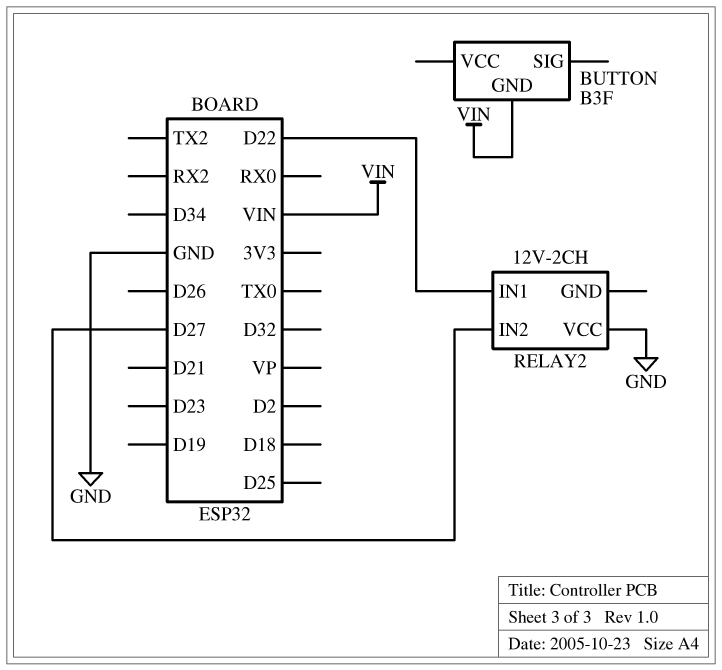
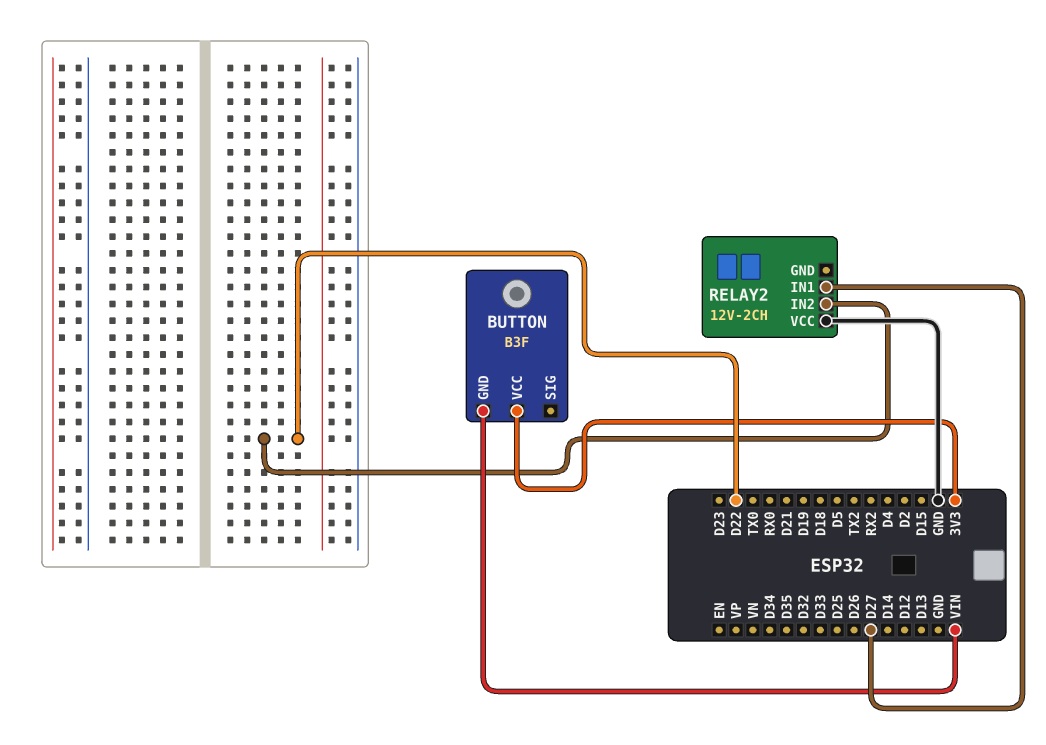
BUTTON pin VCC: none -> 3V3
RELAY2 pin IN1: D22 -> D27
RELAY2 pin IN2: D27 -> D22

